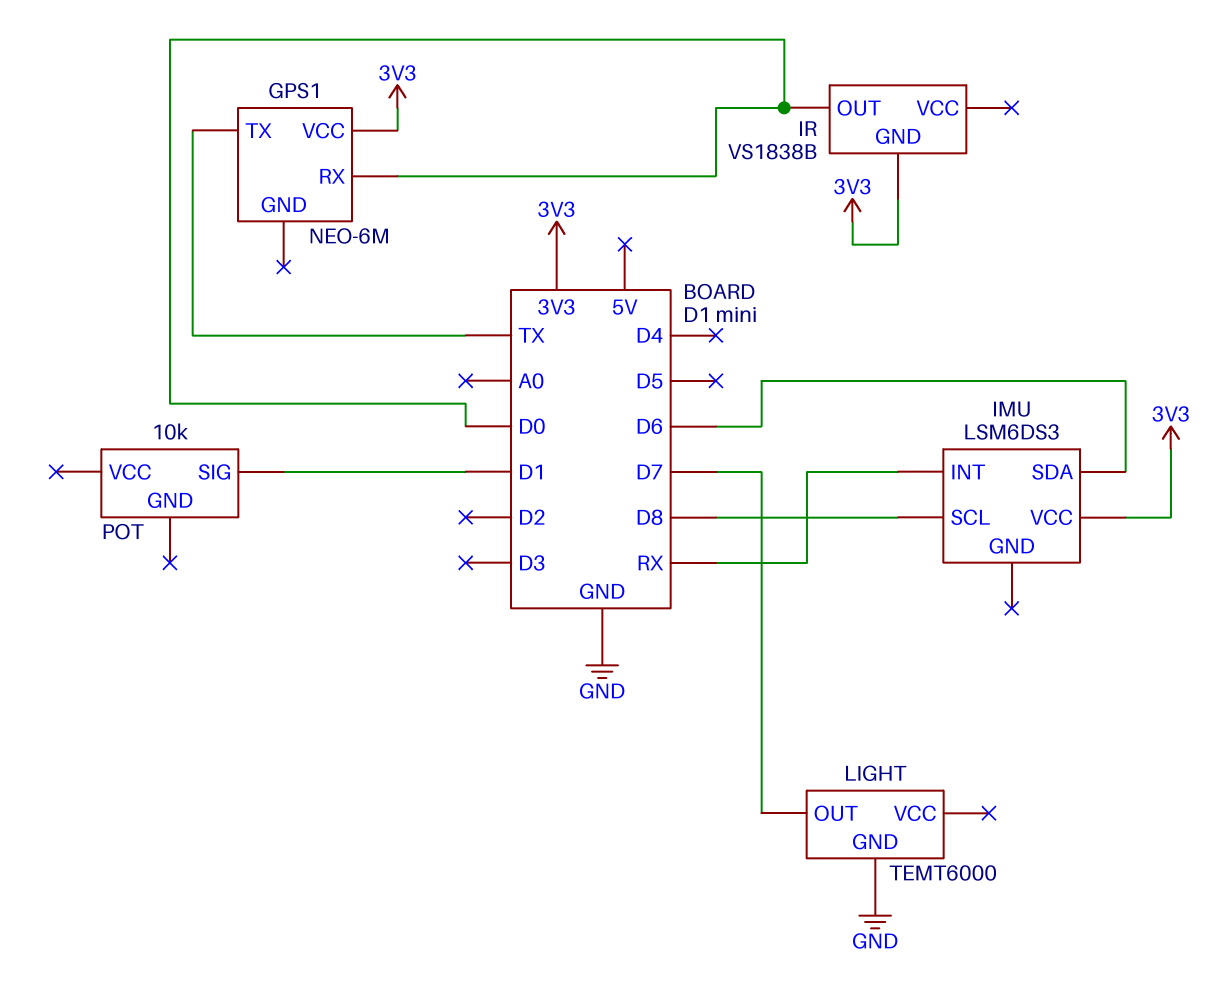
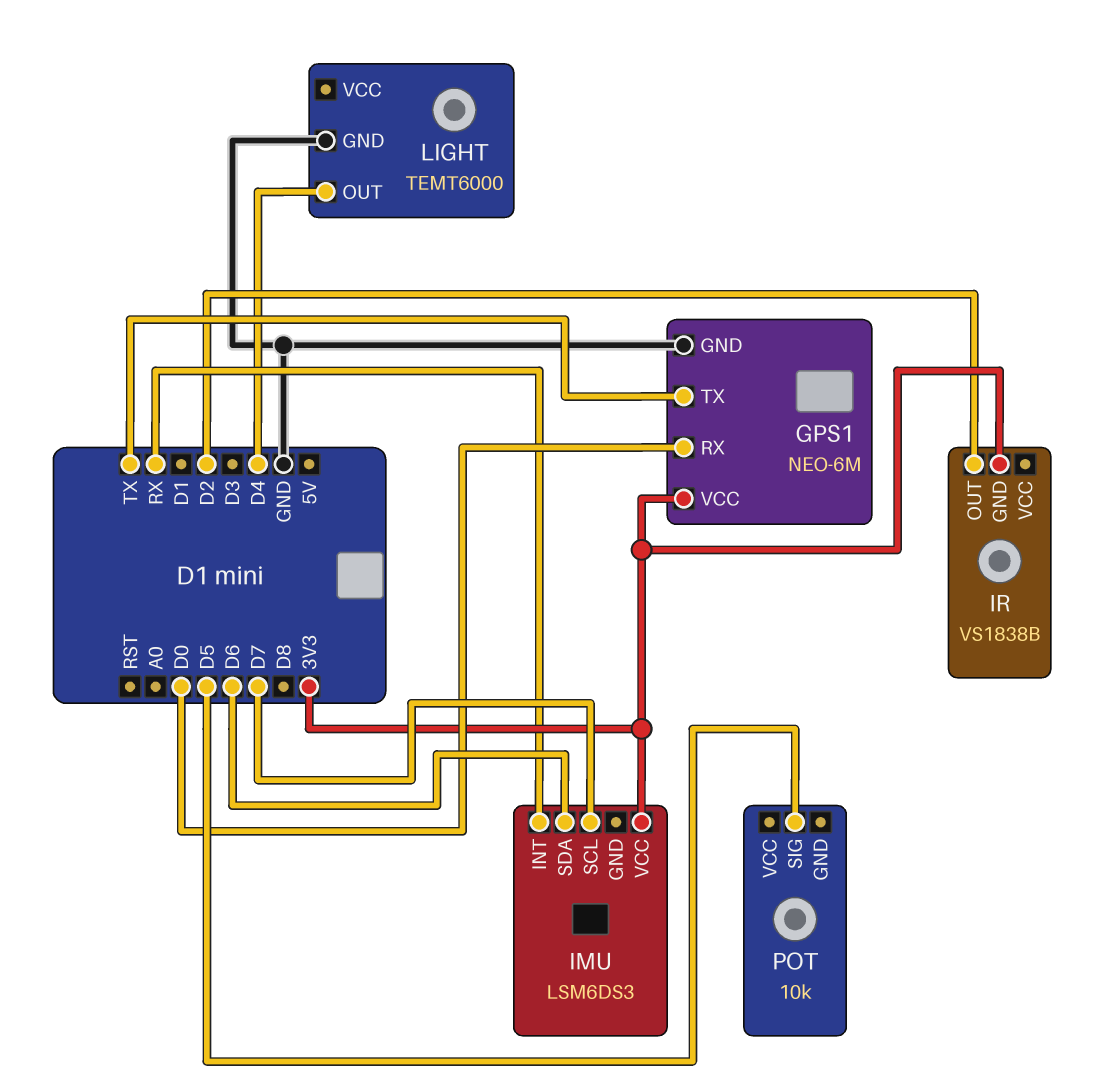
GPS1 pin GND: none -> GND
IMU pin SCL: D8 -> D7
IR pin OUT: D0 -> D2
LIGHT pin OUT: D7 -> D4
POT pin SIG: D1 -> D5

